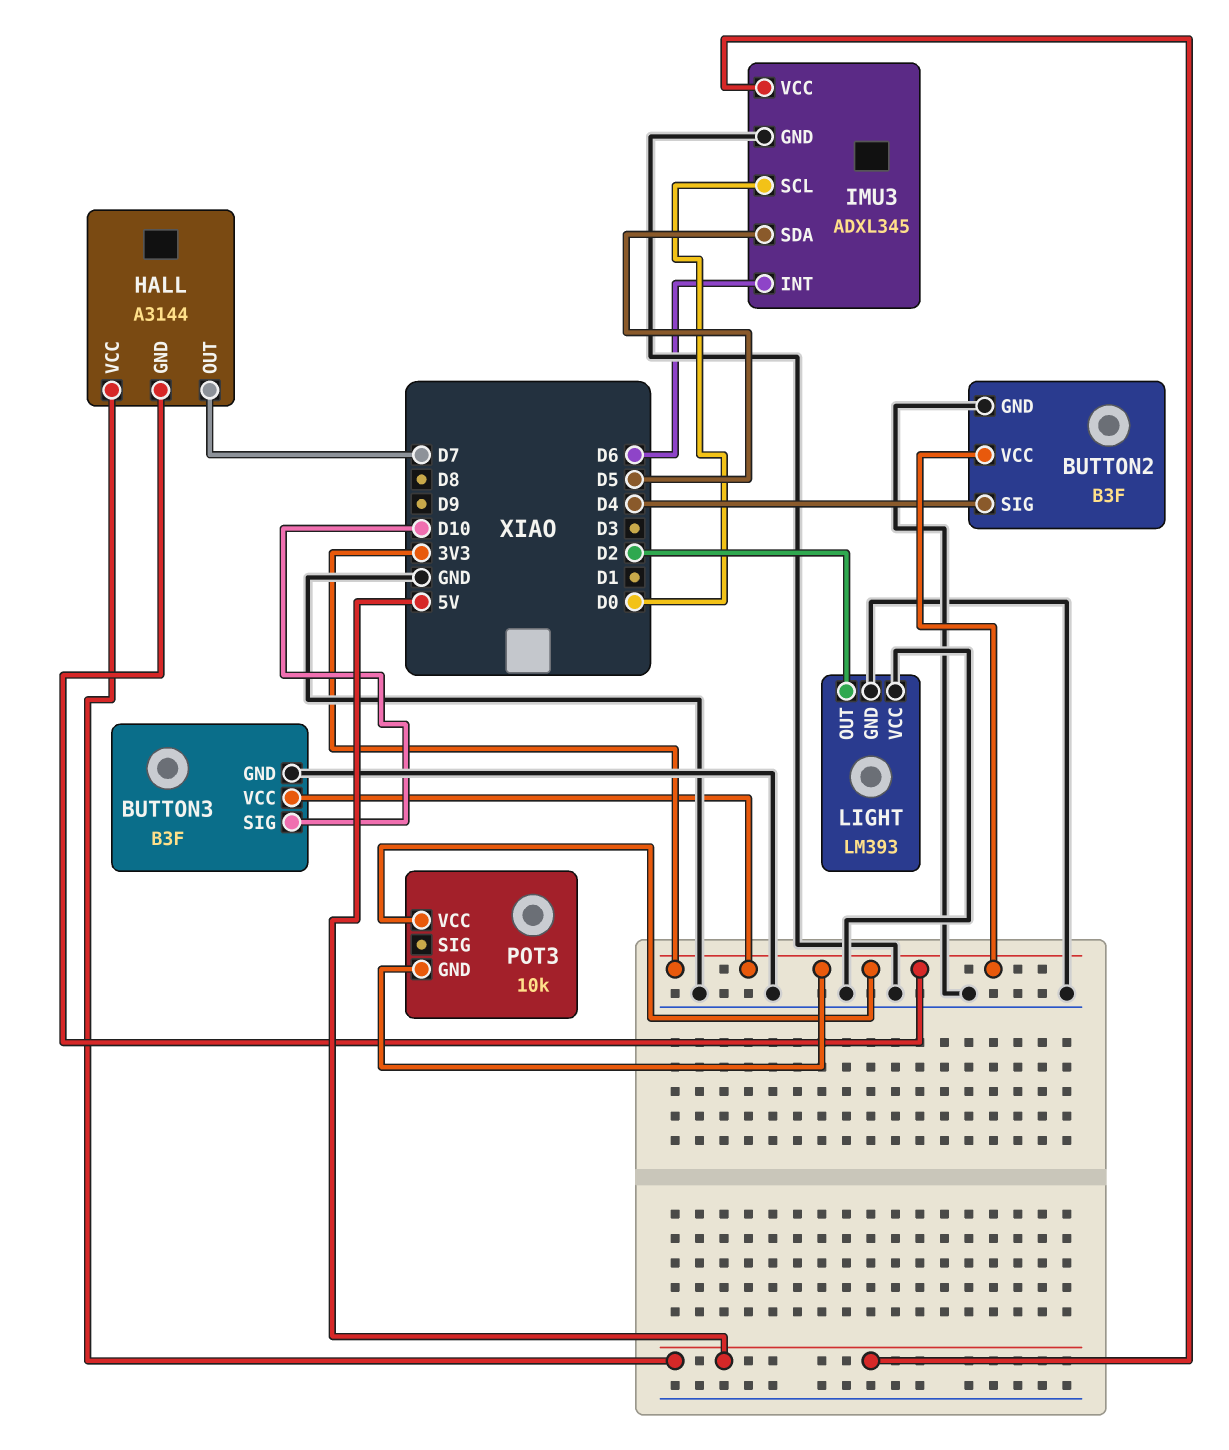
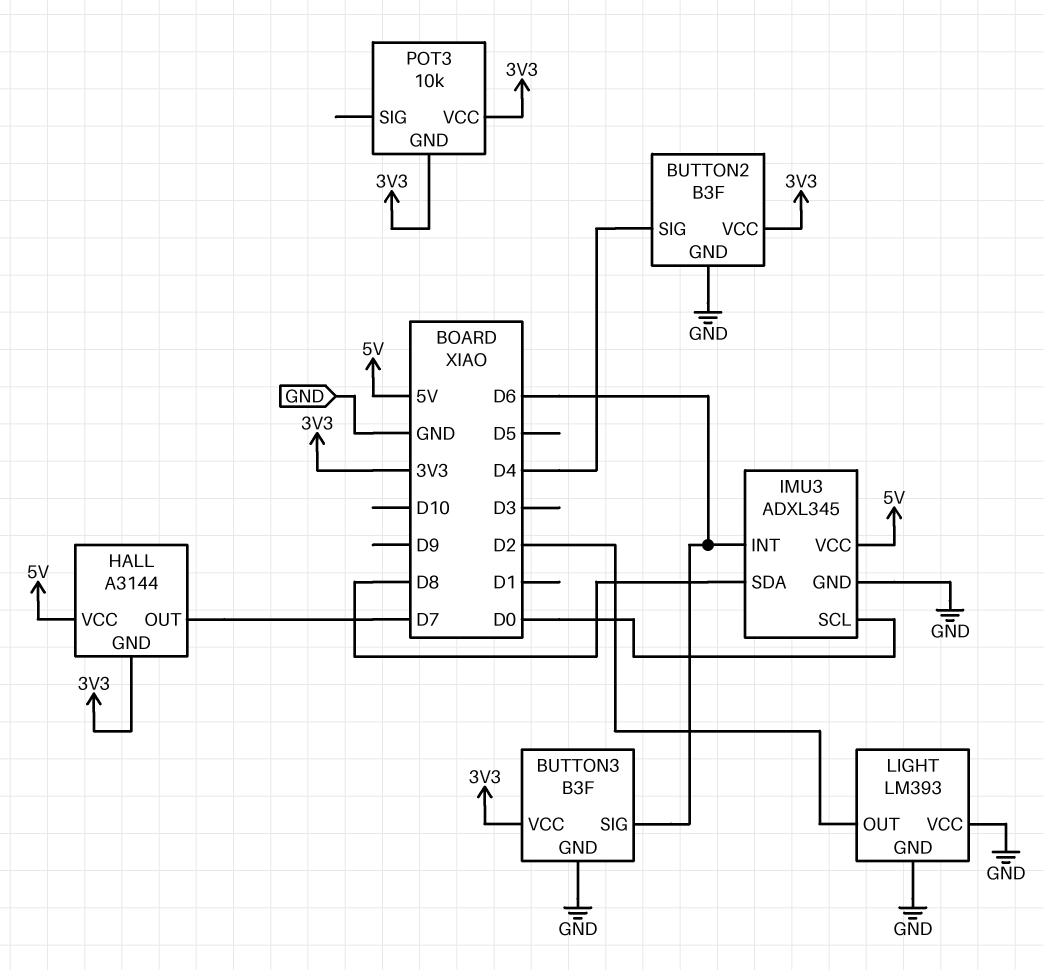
BUTTON3 pin SIG: D10 -> D6
IMU3 pin SDA: D5 -> D8

